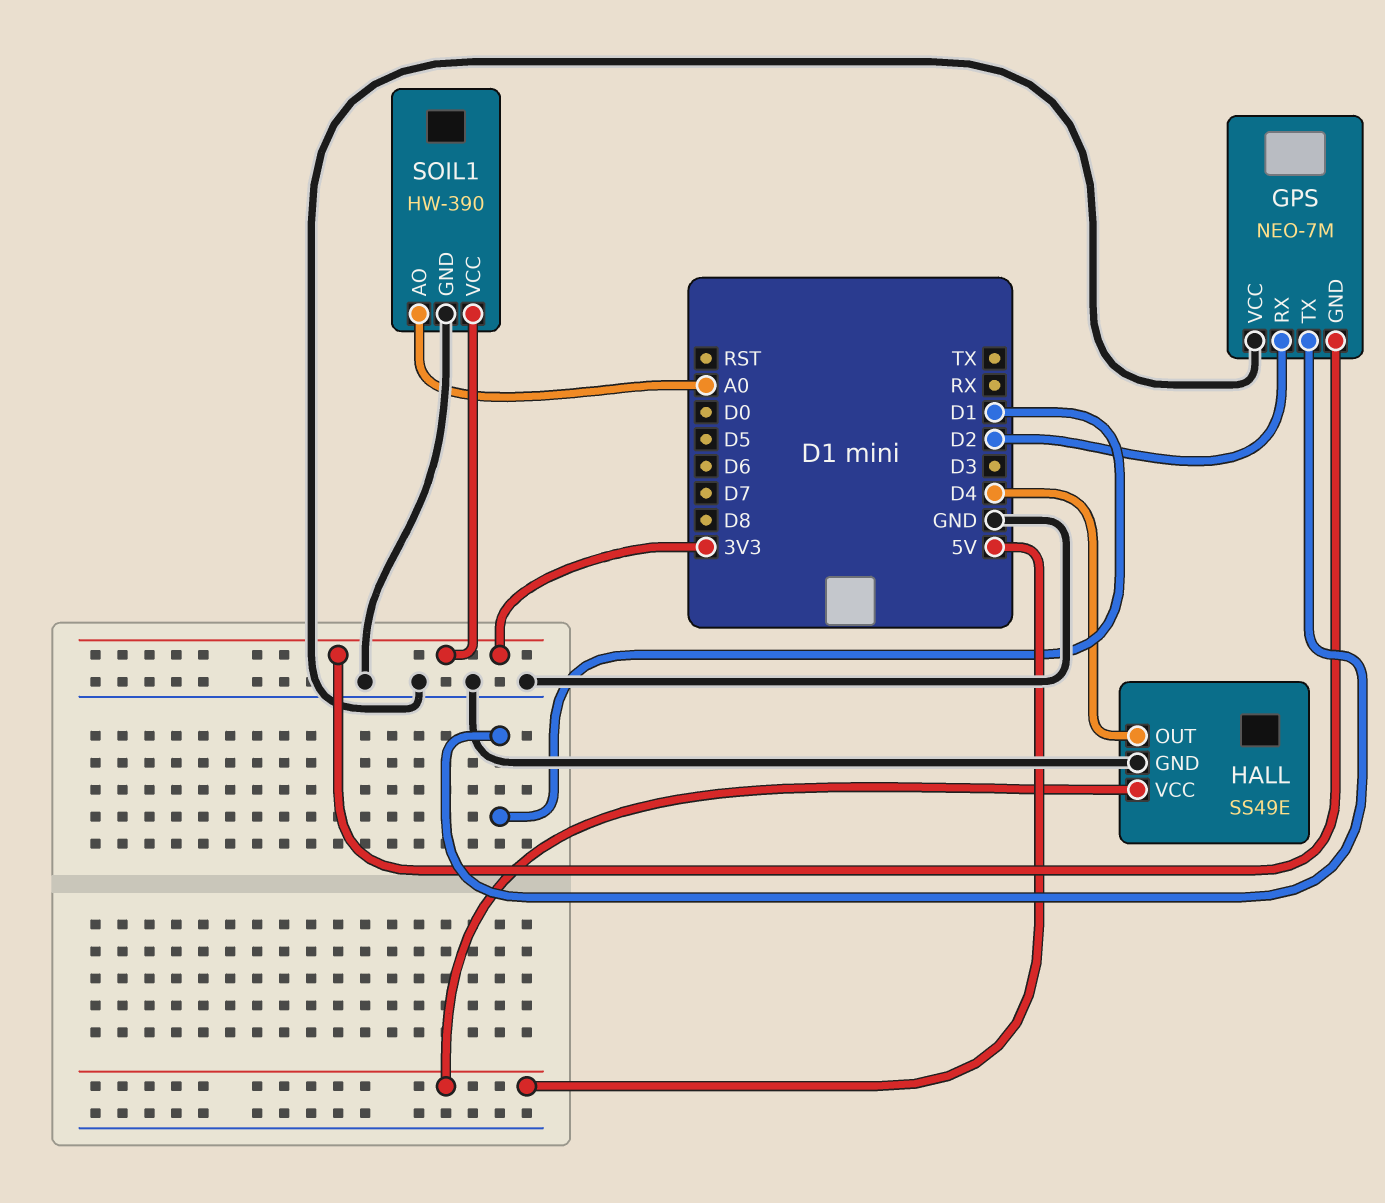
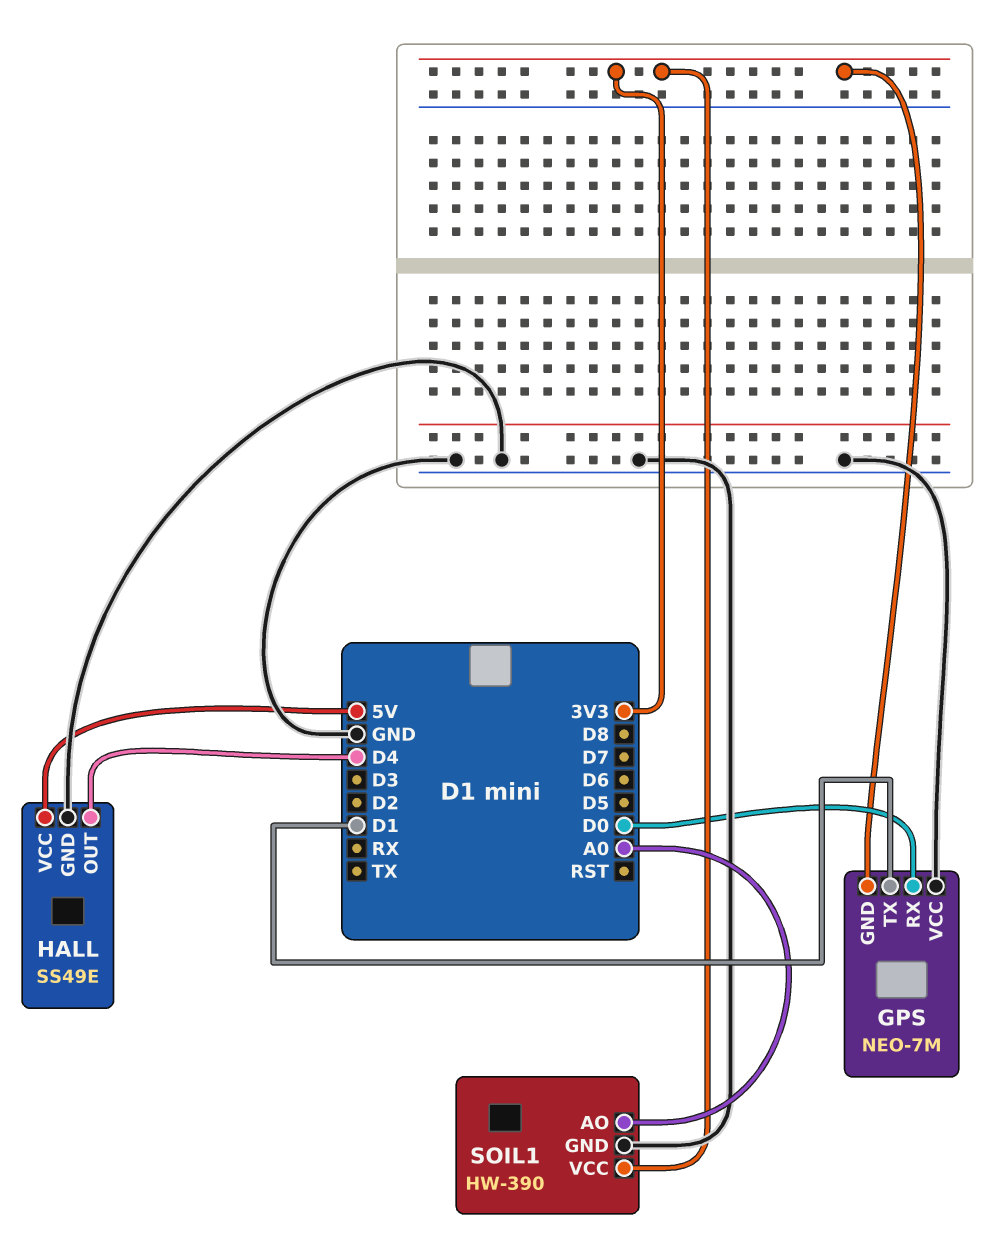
GPS pin RX: D2 -> D0

